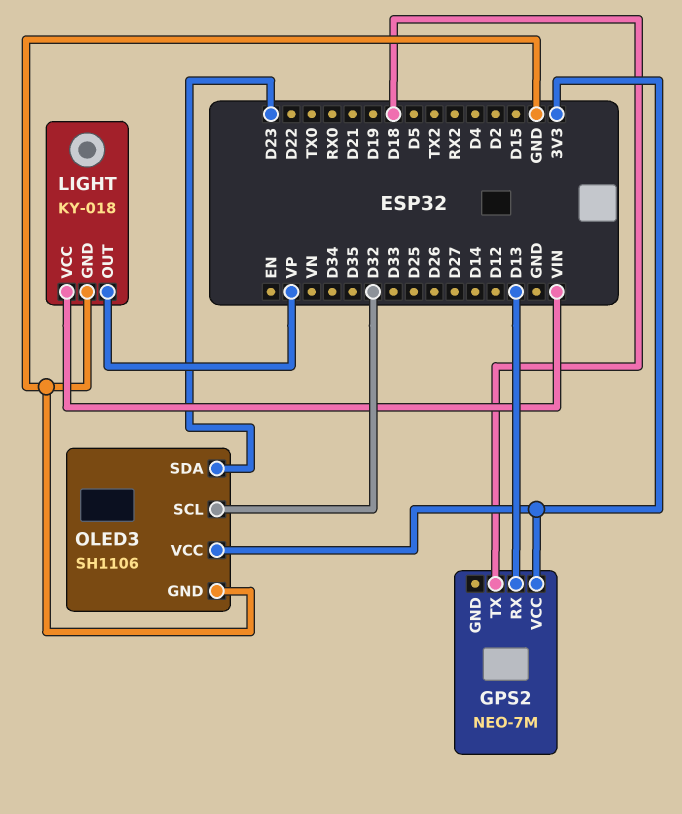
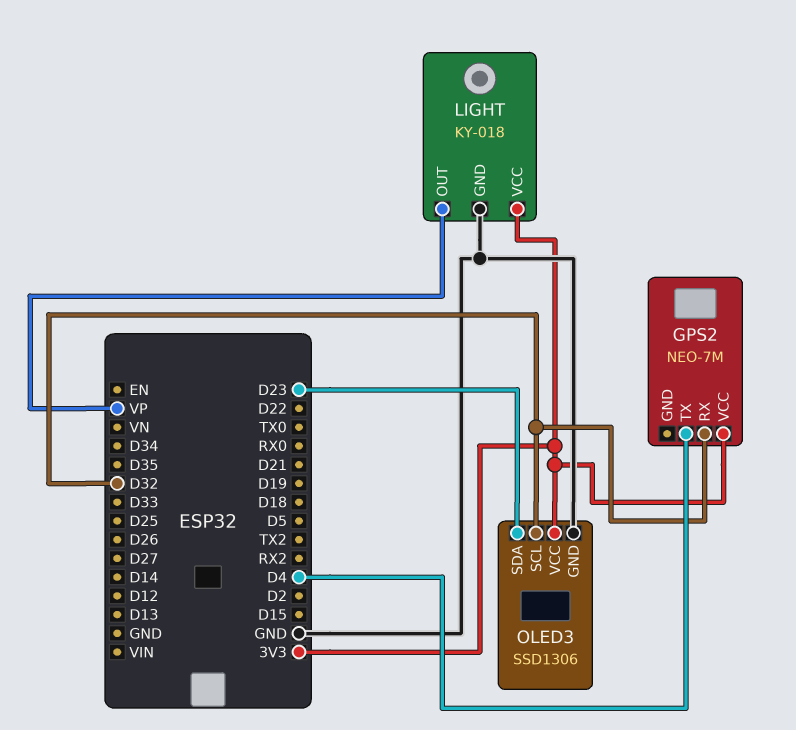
GPS2 pin RX: D13 -> D32
GPS2 pin TX: D18 -> D4
LIGHT pin VCC: VIN -> 3V3
OLED3: SH1106 -> SSD1306

